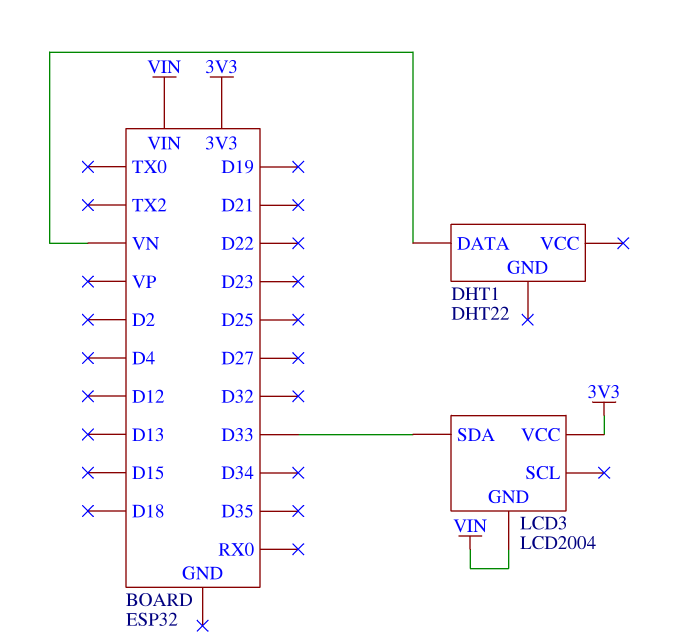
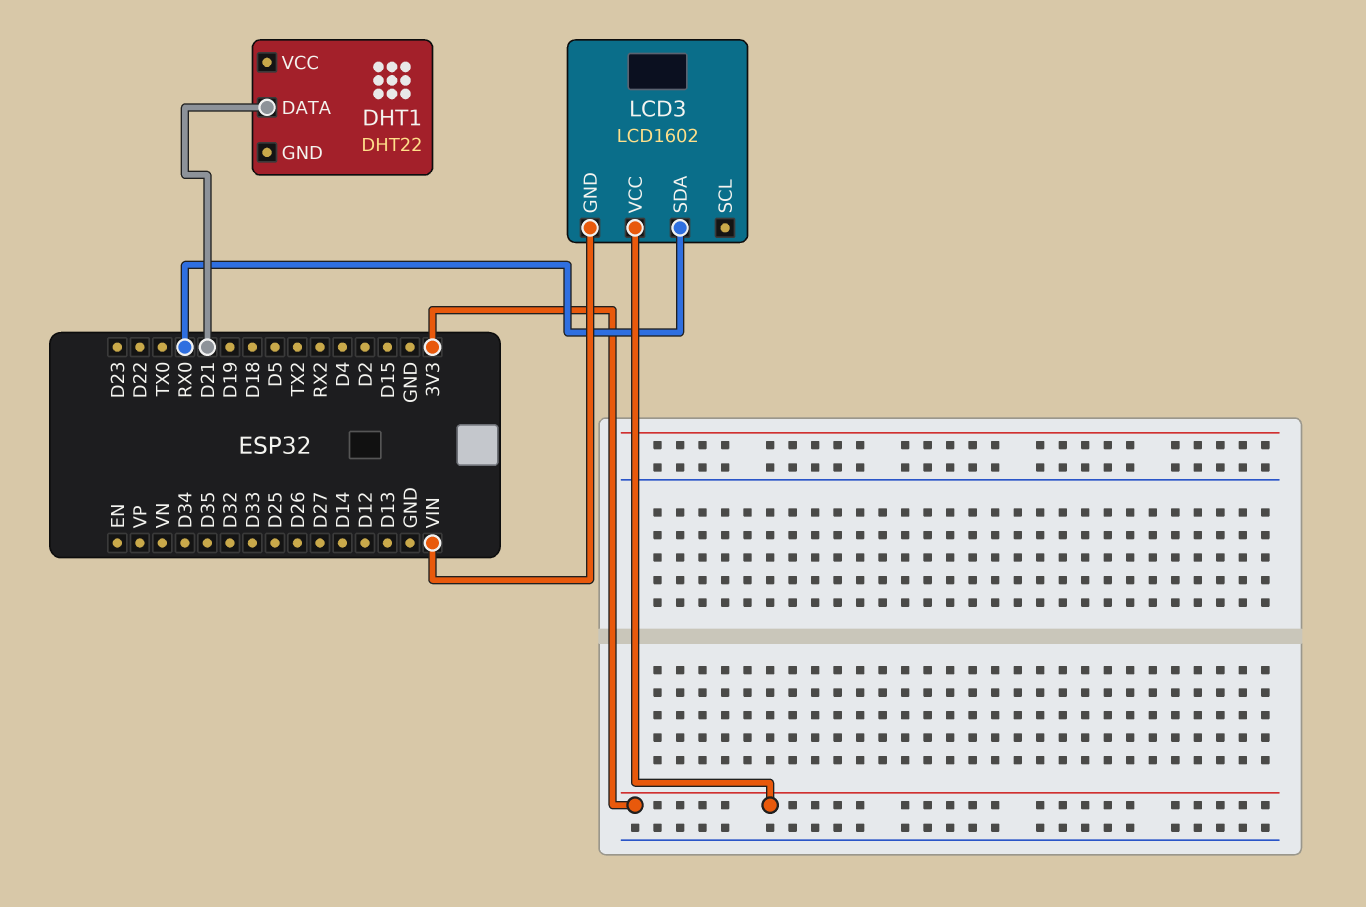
DHT1 pin DATA: VN -> D21
LCD3: LCD2004 -> LCD1602
LCD3 pin SDA: D33 -> RX0

